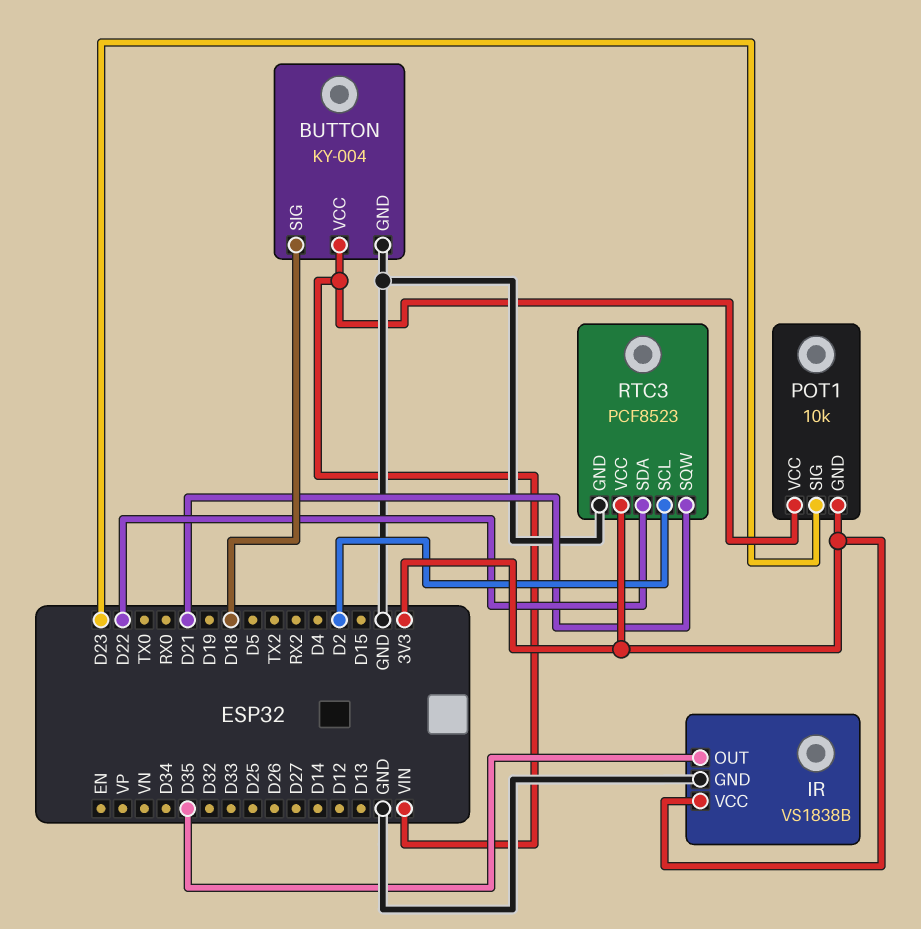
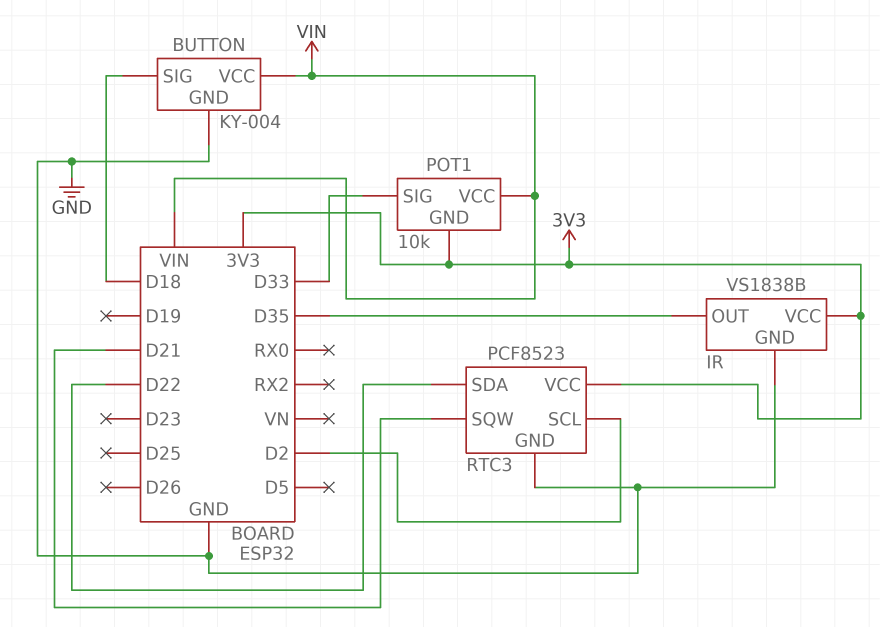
POT1 pin SIG: D23 -> D33

